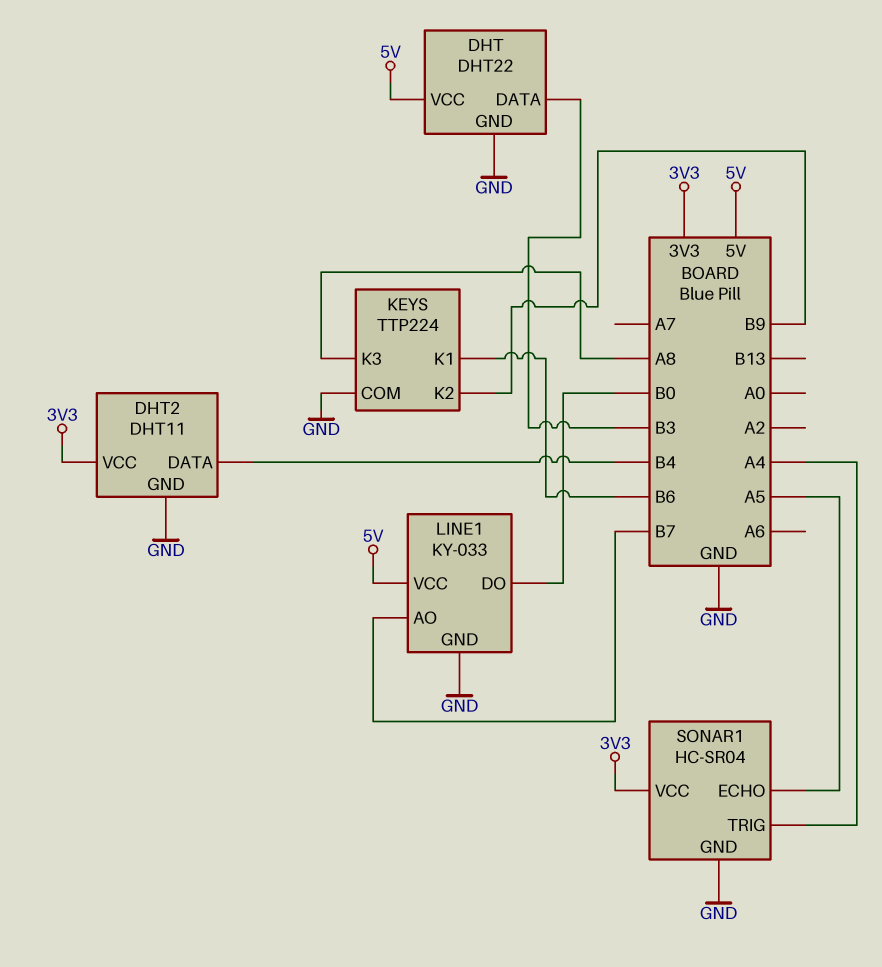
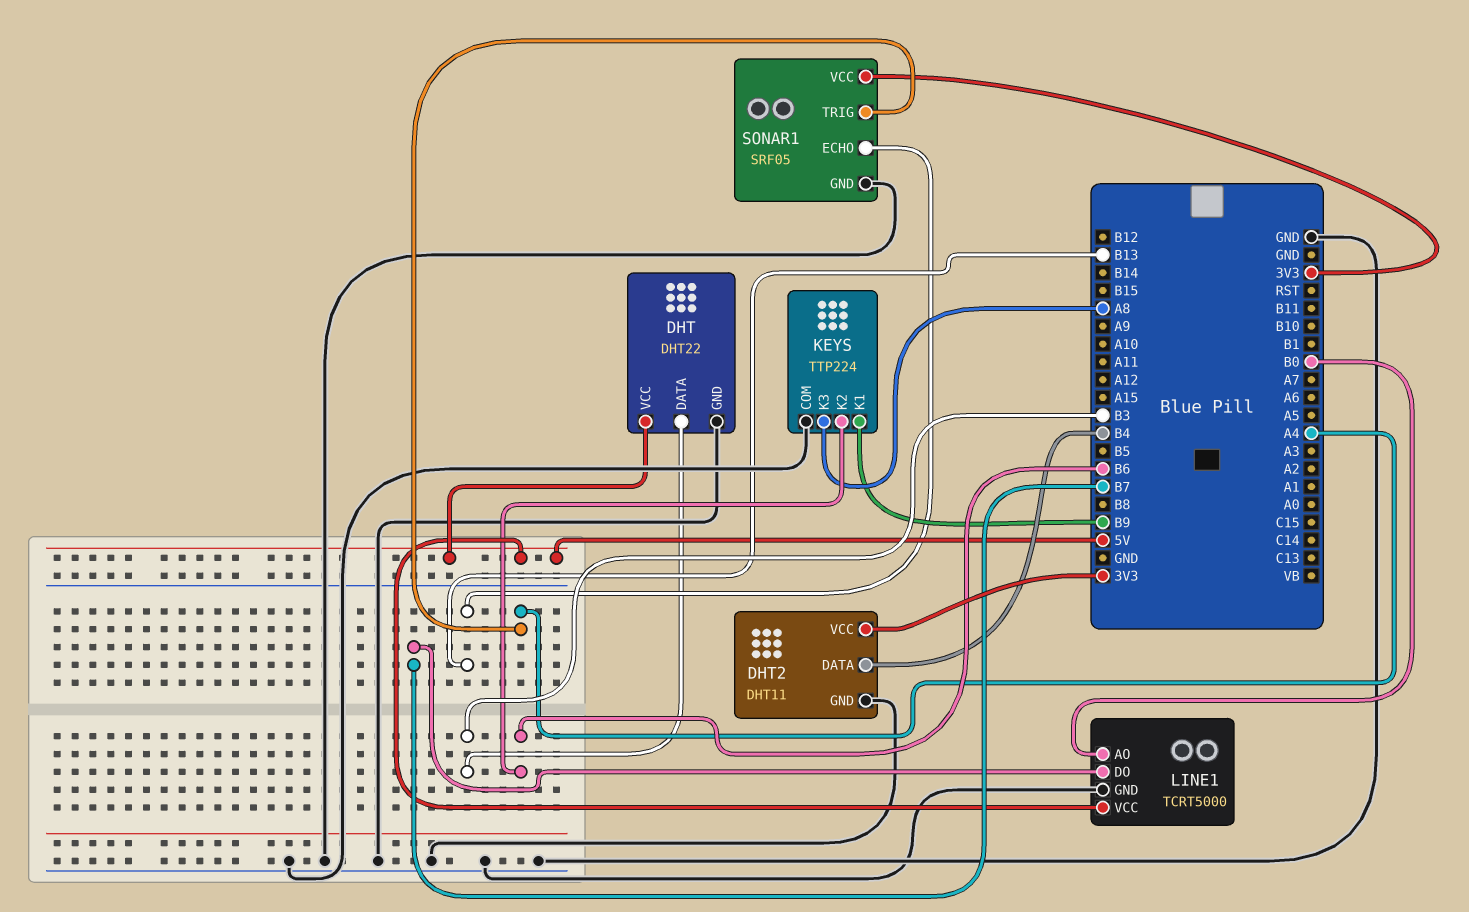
KEYS pin K1: B6 -> B9
KEYS pin K2: B9 -> B6
LINE1: KY-033 -> TCRT5000
LINE1 pin AO: B7 -> B0
LINE1 pin DO: B0 -> B7
SONAR1: HC-SR04 -> SRF05
SONAR1 pin ECHO: A5 -> B13

